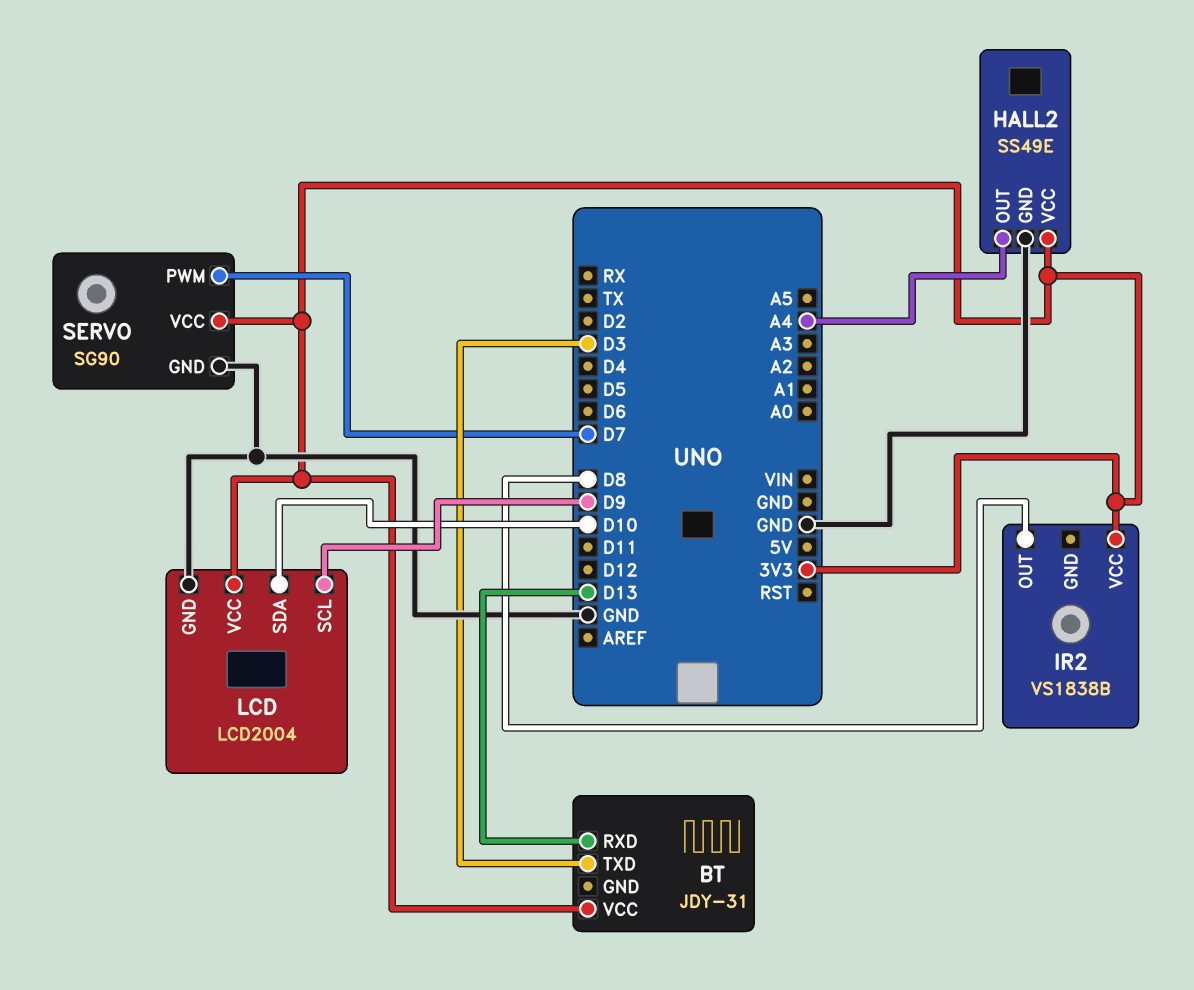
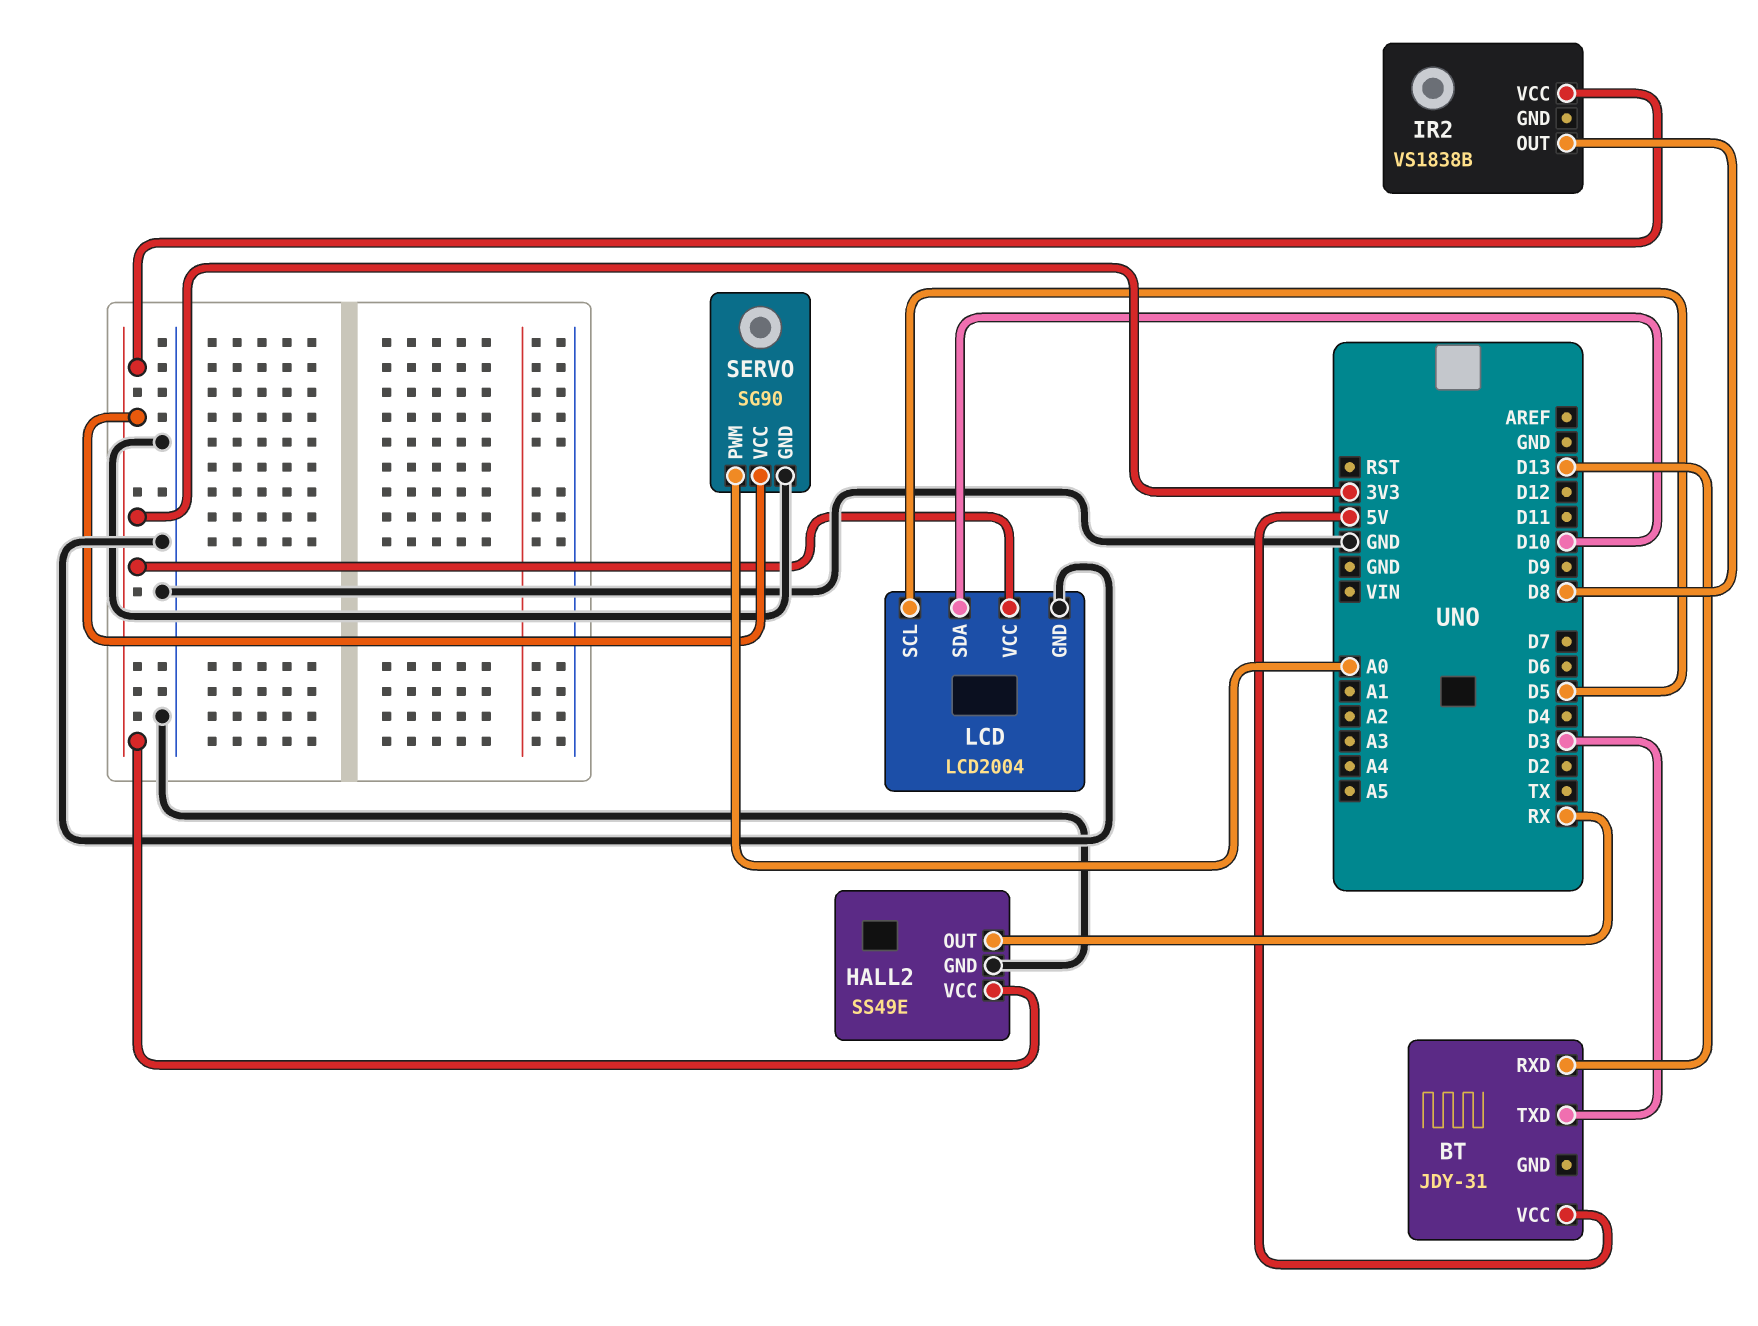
BT pin VCC: 3V3 -> 5V
HALL2 pin OUT: A4 -> RX
LCD pin SCL: D9 -> D5
SERVO pin PWM: D7 -> A0

